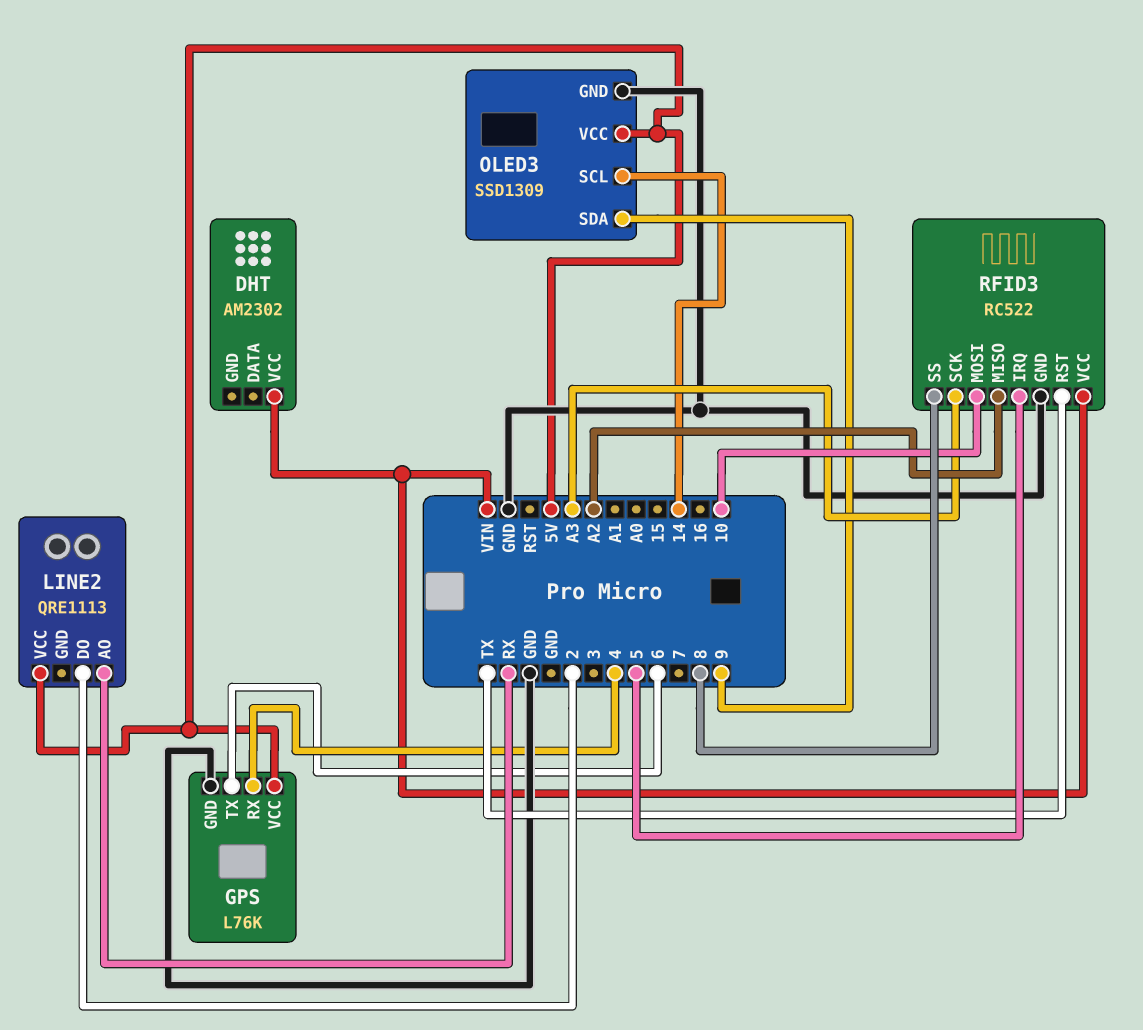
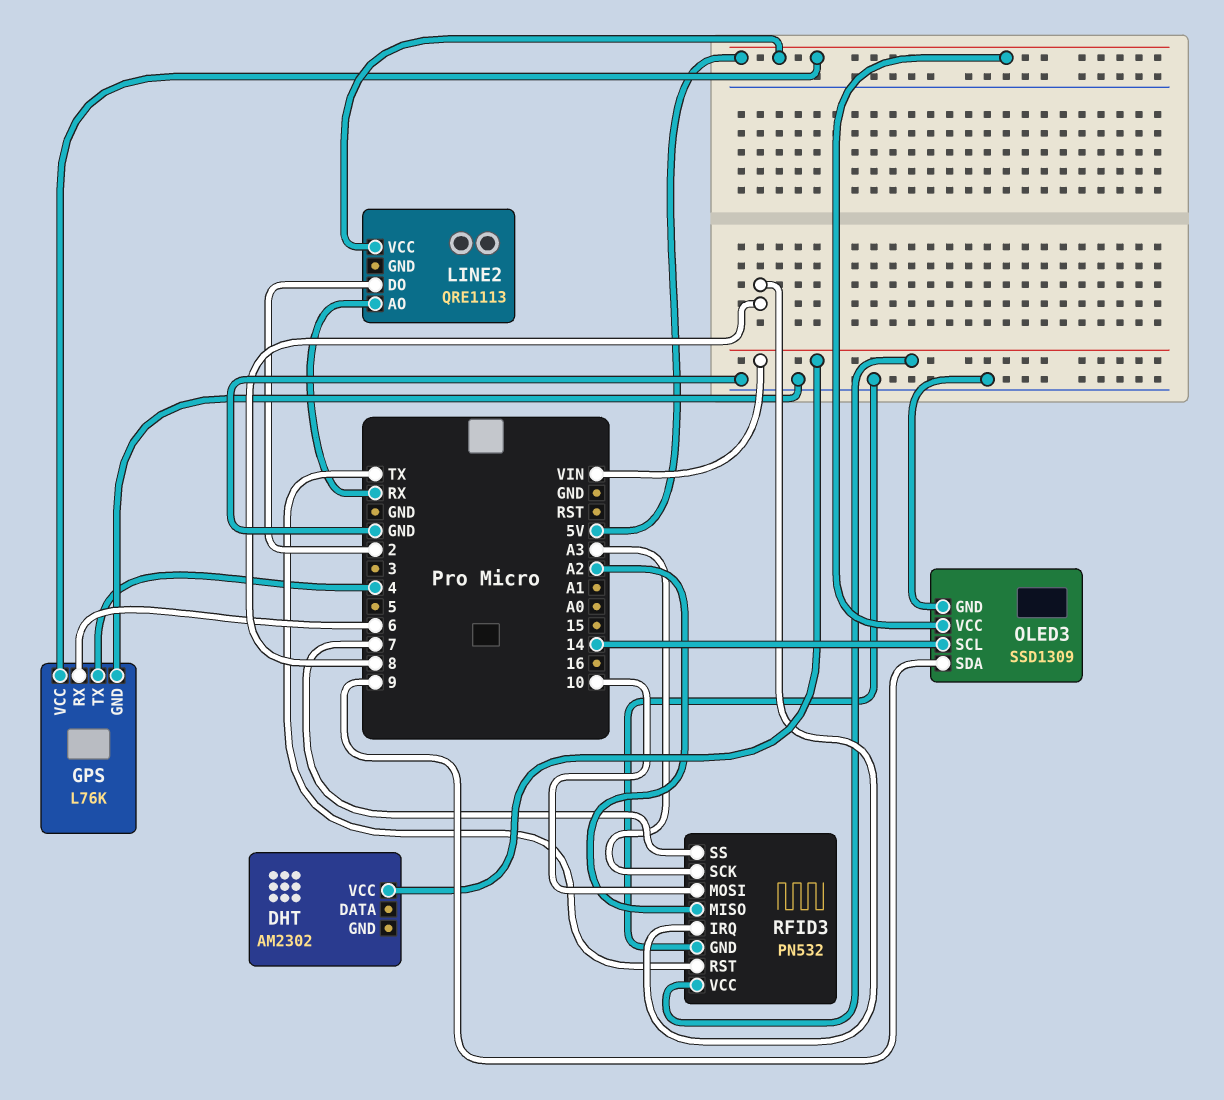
GPS pin RX: 4 -> 6
GPS pin TX: 6 -> 4
RFID3: RC522 -> PN532
RFID3 pin IRQ: 5 -> 8
RFID3 pin SS: 8 -> 7

